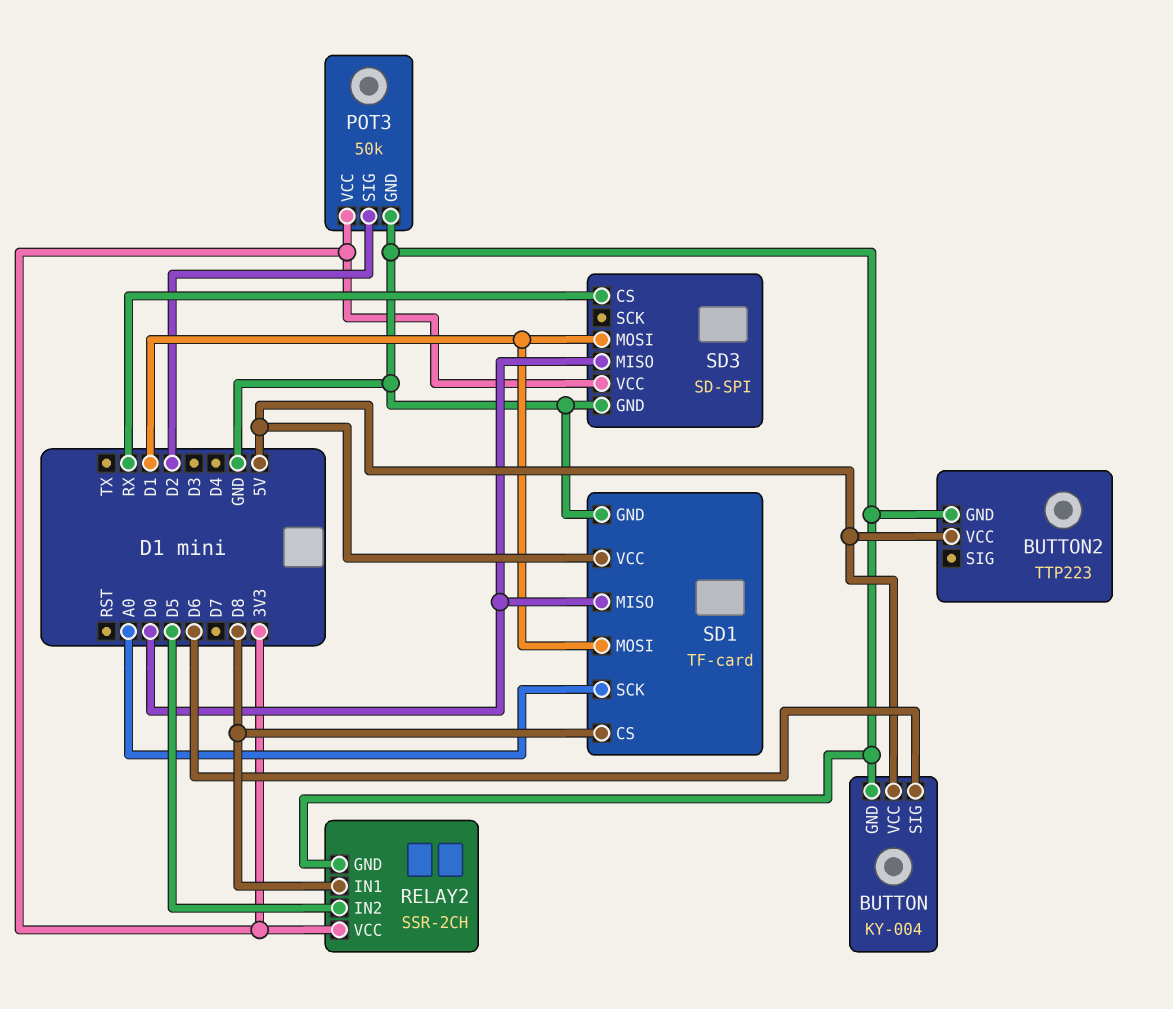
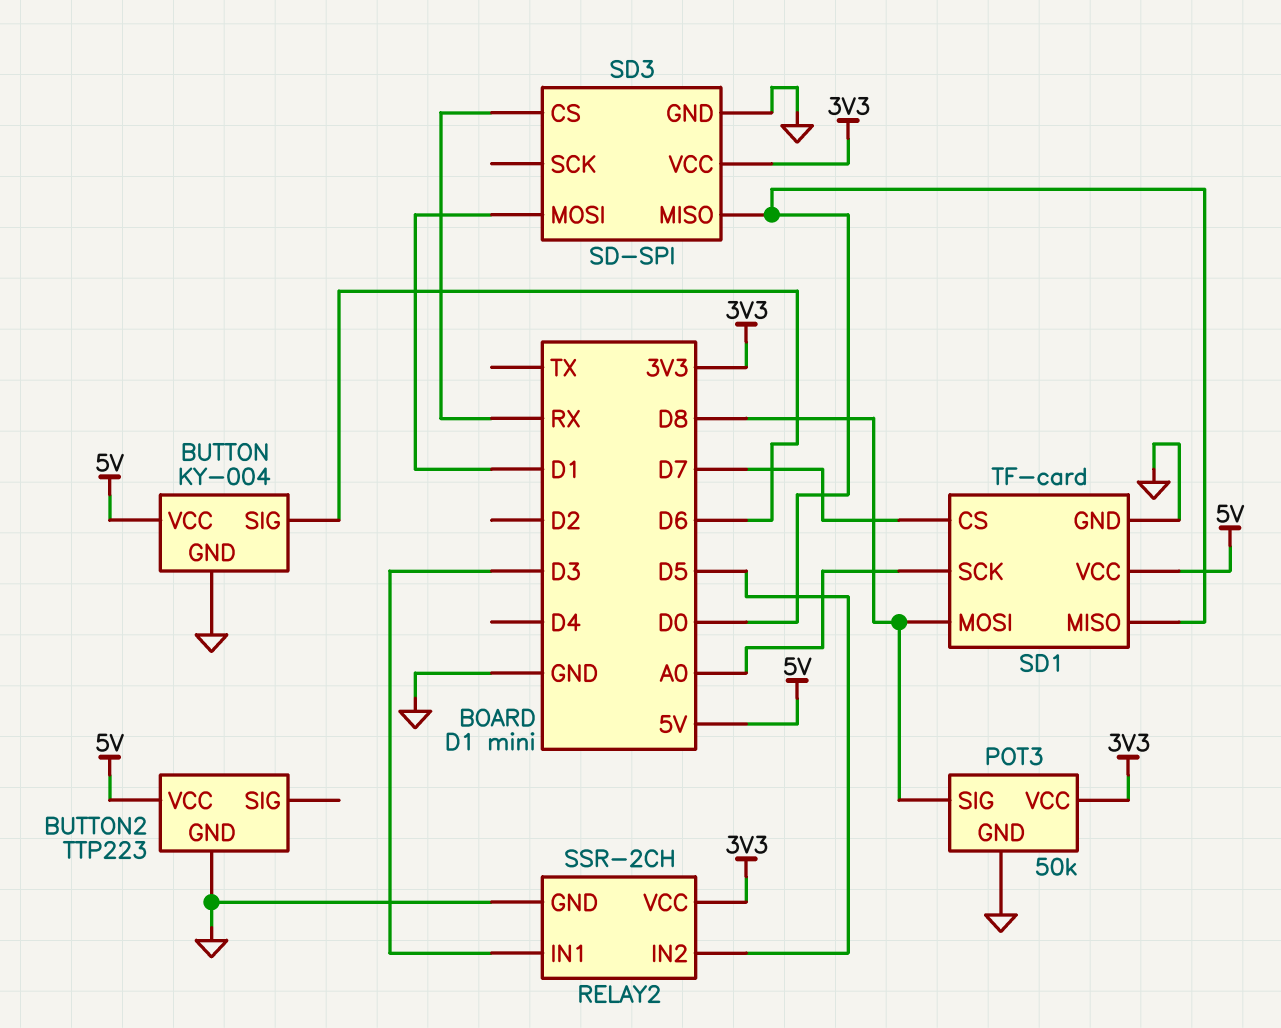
POT3 pin SIG: D2 -> D8
RELAY2 pin IN1: D8 -> D3
SD1 pin CS: D8 -> D7
SD1 pin MOSI: D1 -> D8

